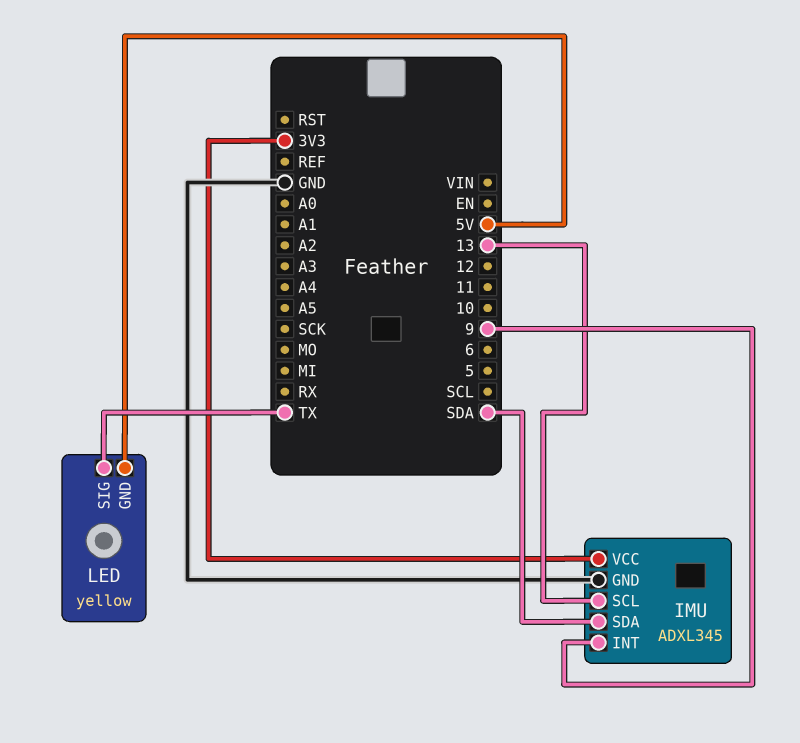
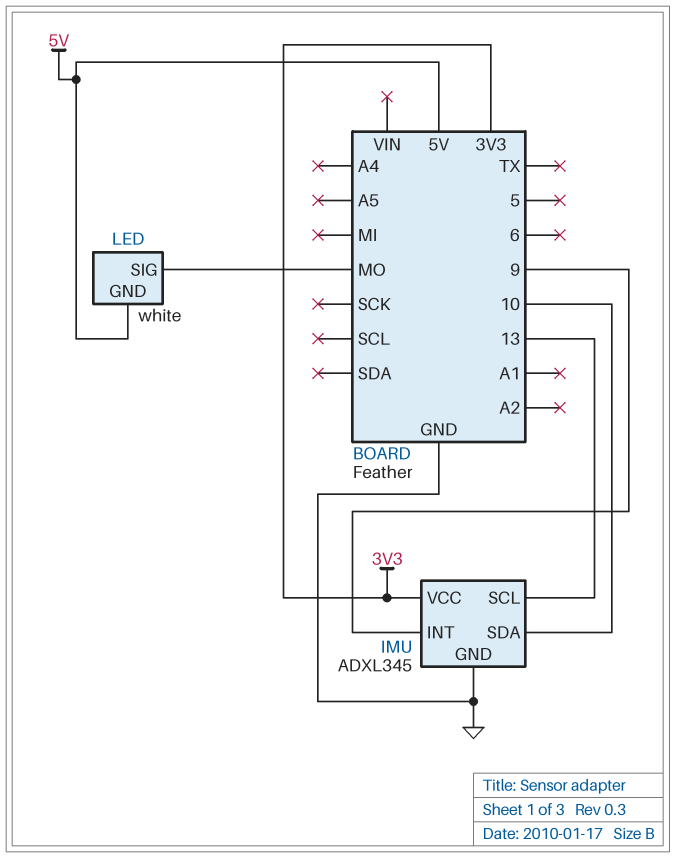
IMU pin SDA: SDA -> 10
LED: yellow -> white
LED pin SIG: TX -> MO

